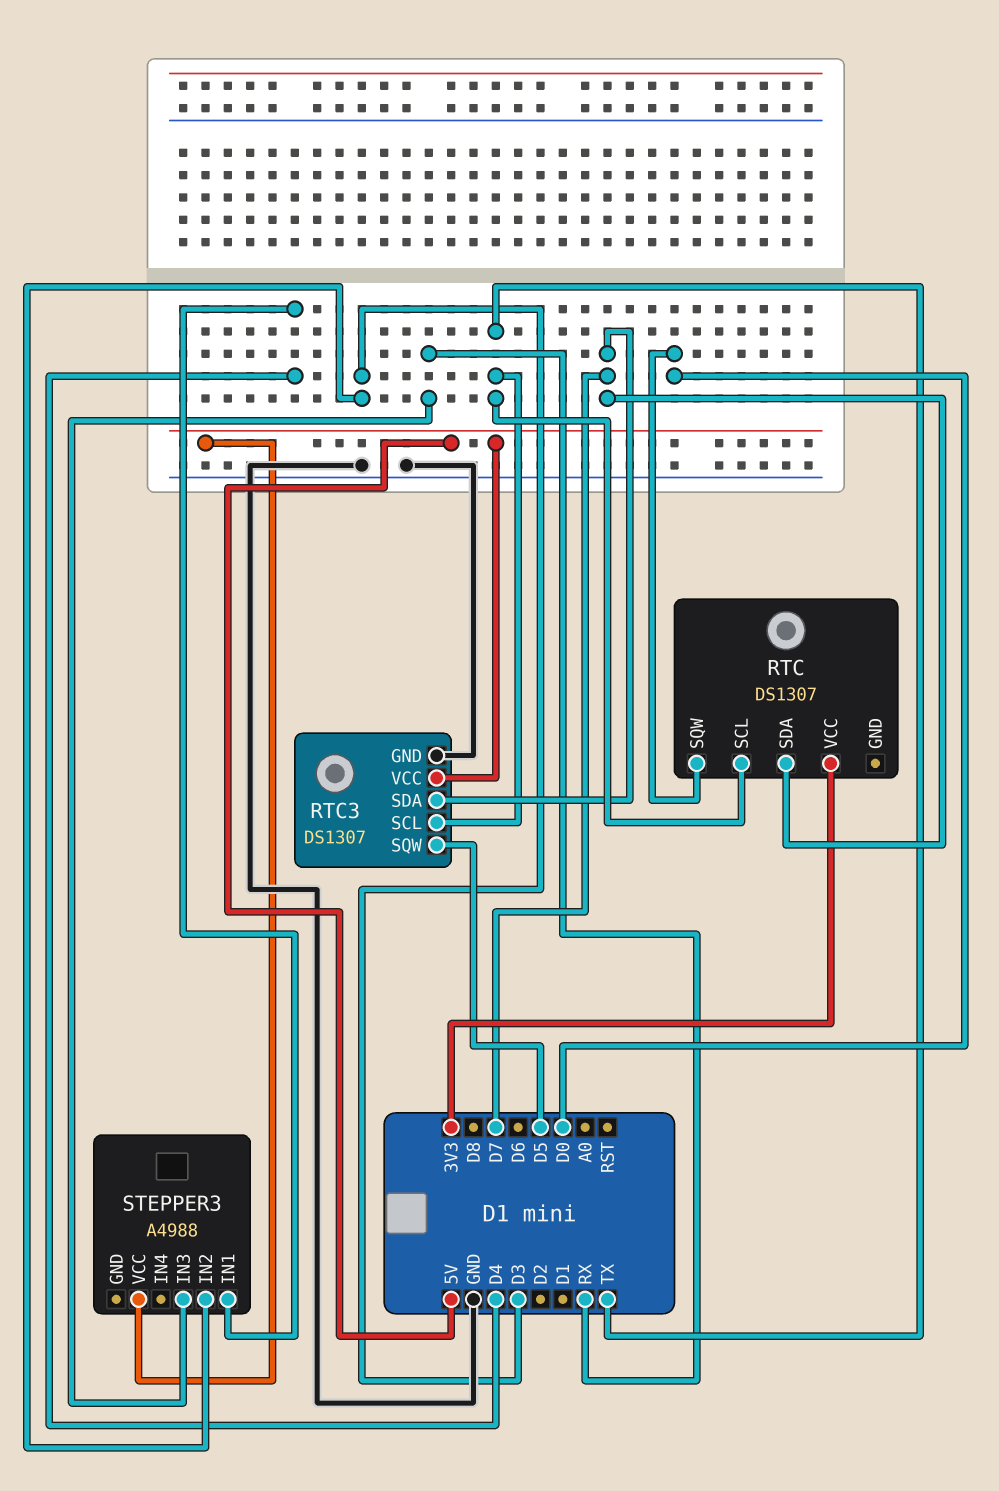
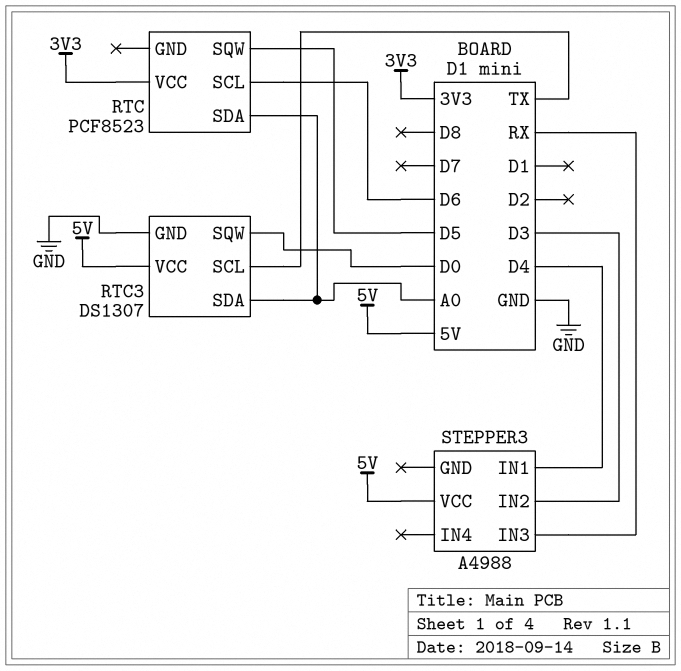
RTC: DS1307 -> PCF8523
RTC pin SCL: TX -> D6
RTC pin SDA: D7 -> A0
RTC pin SQW: D0 -> D5
RTC3 pin SDA: D7 -> A0
RTC3 pin SQW: D5 -> D0

